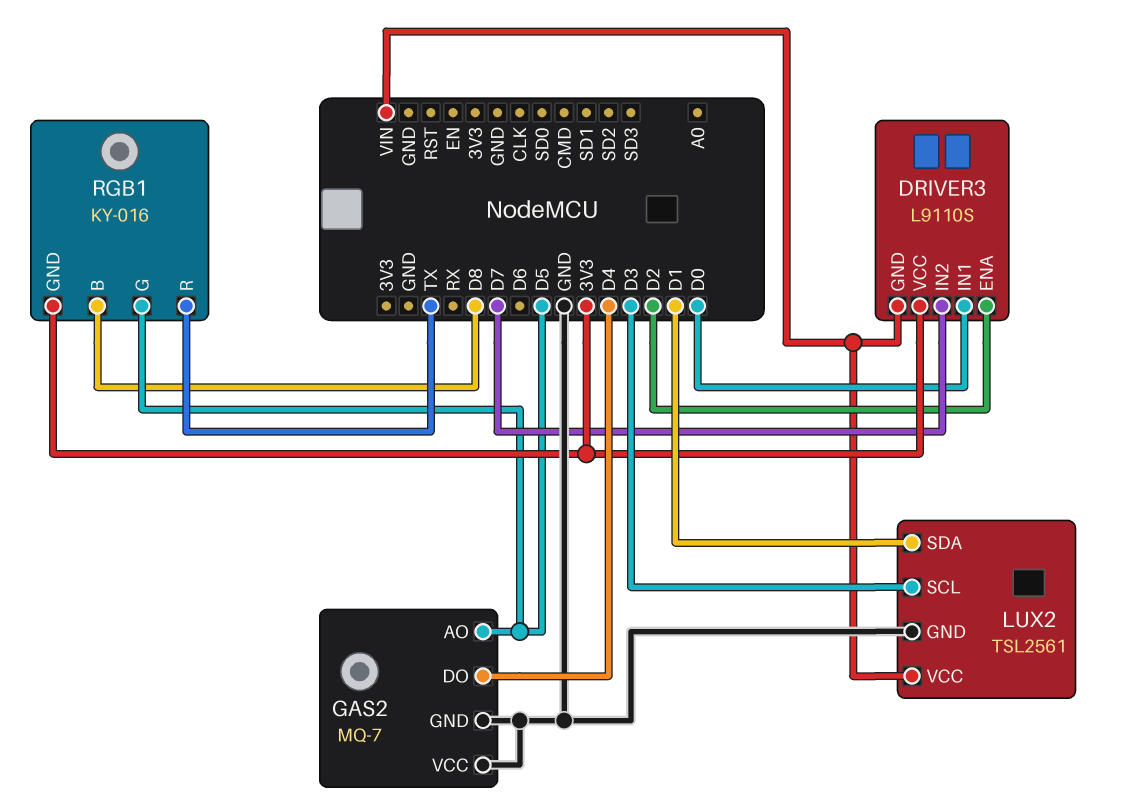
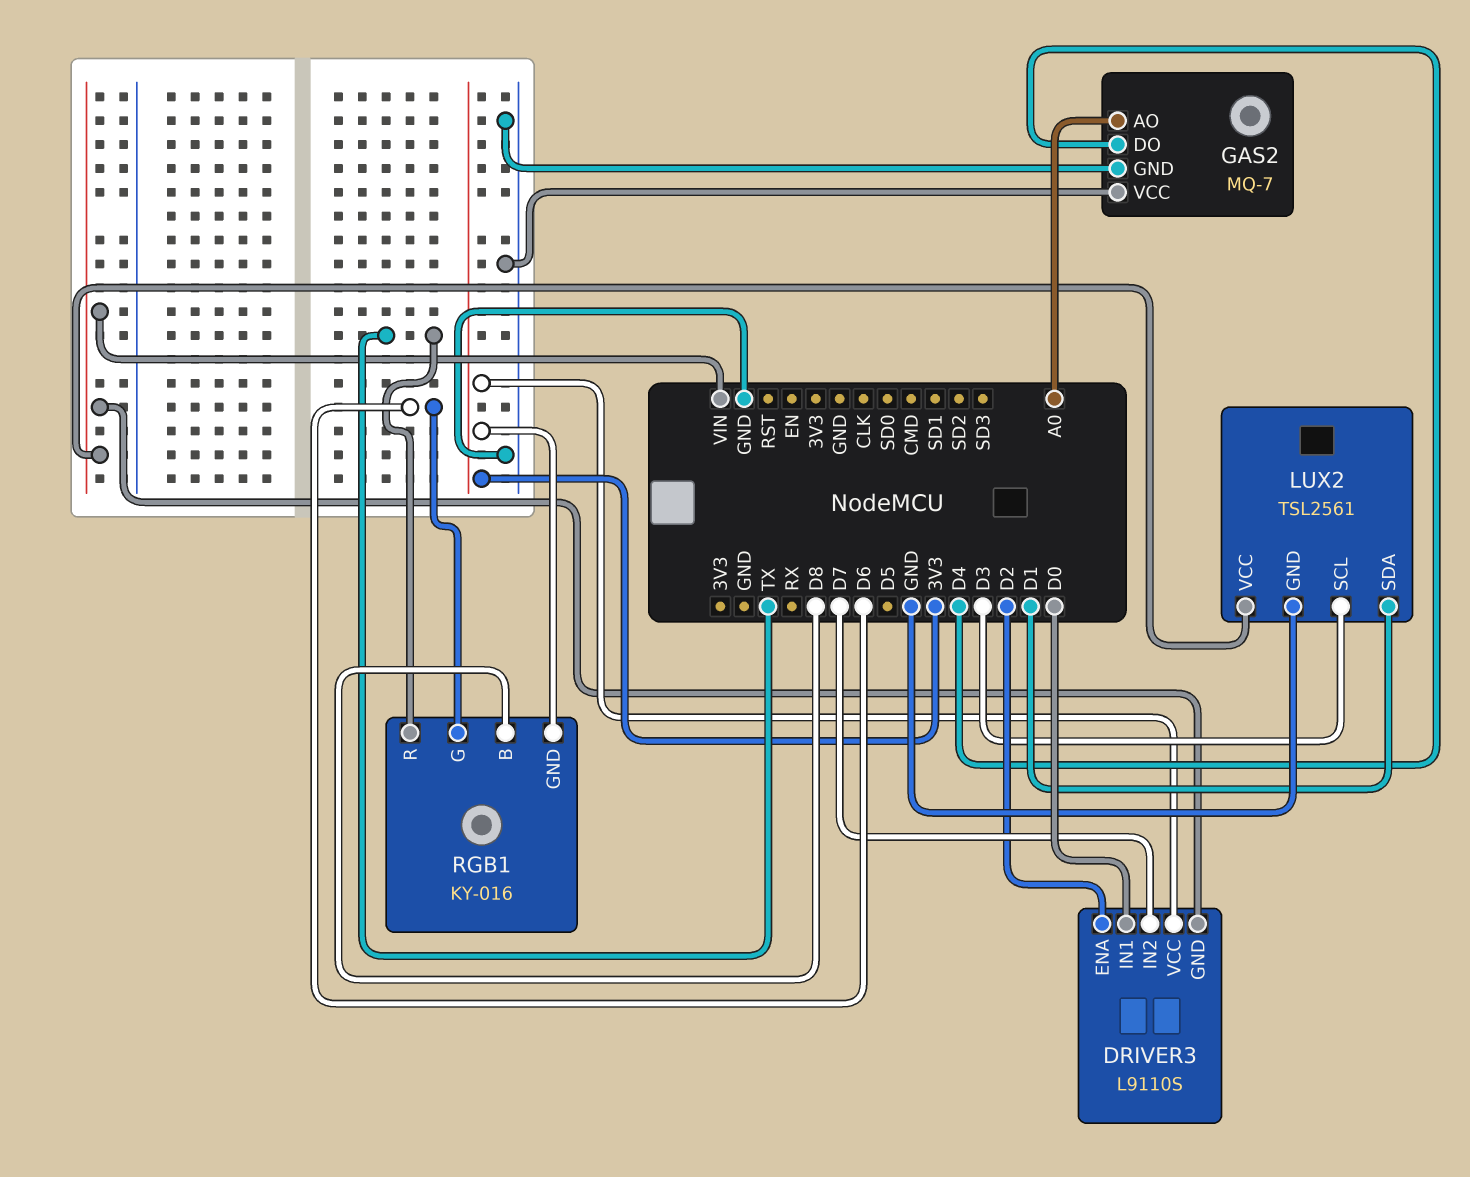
GAS2 pin AO: D5 -> A0
RGB1 pin G: D5 -> D6

